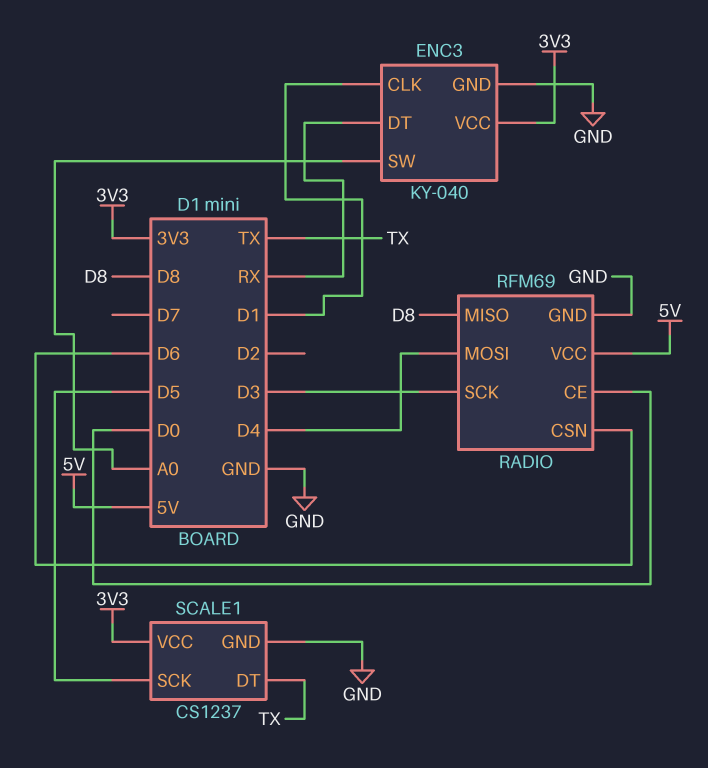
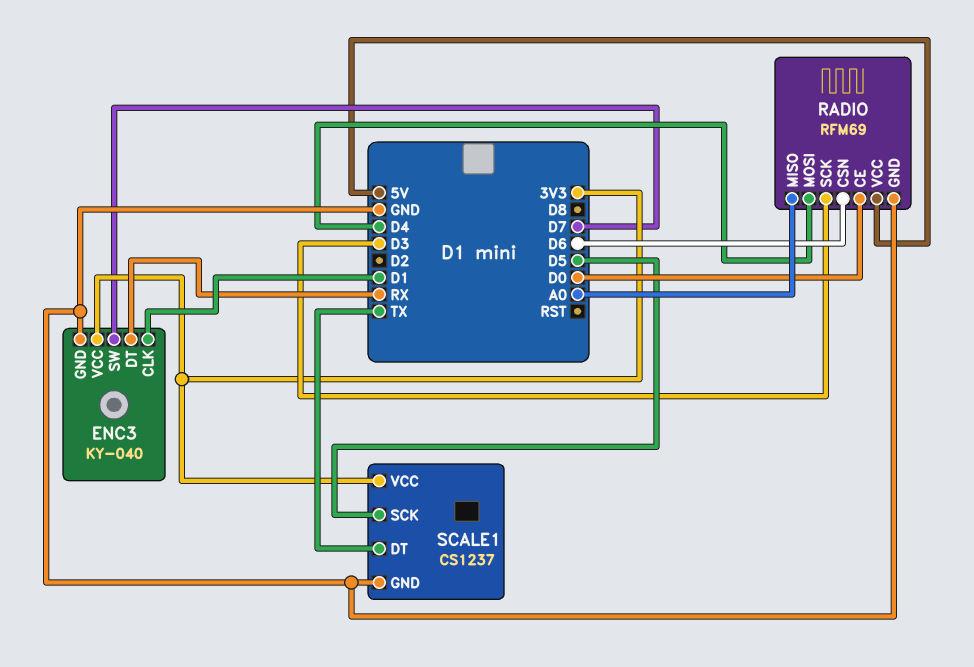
ENC3 pin SW: A0 -> D7
RADIO pin MISO: D8 -> A0

